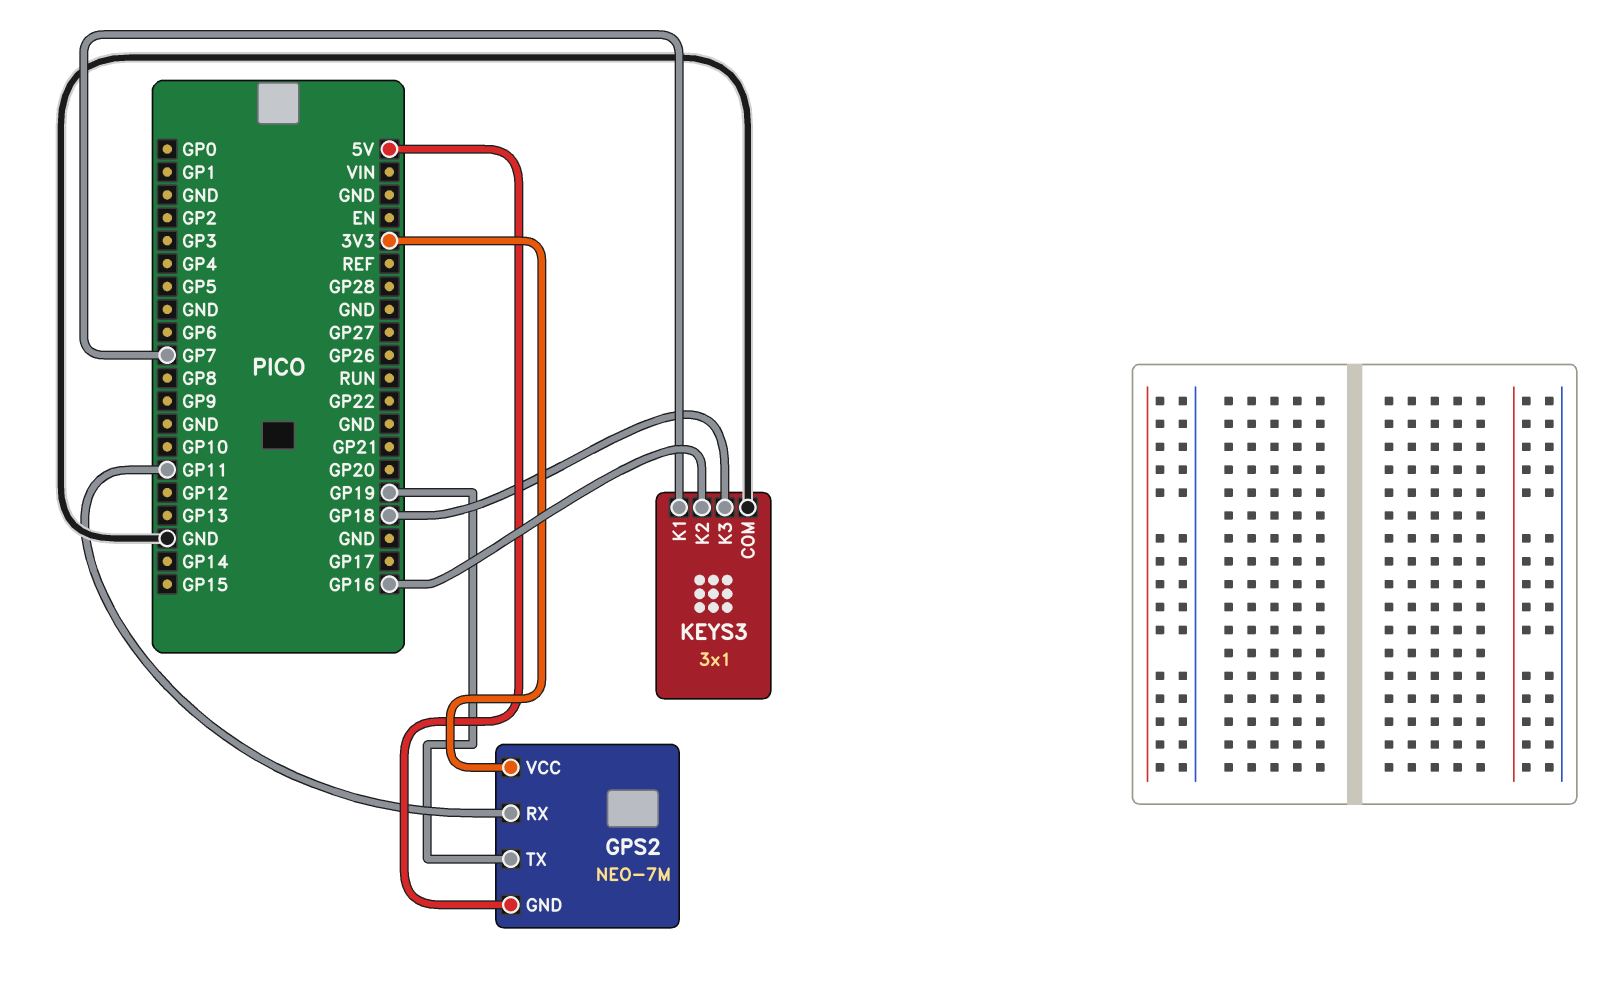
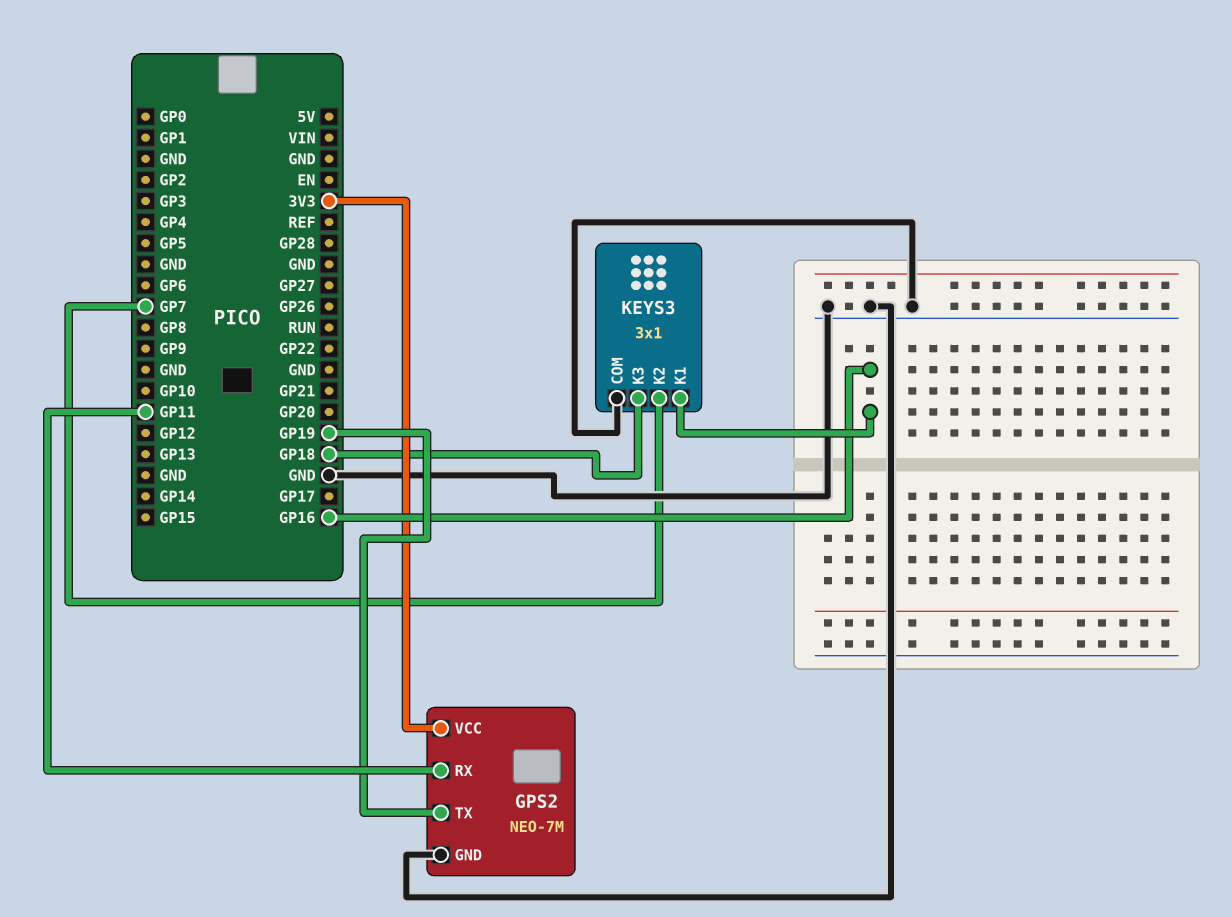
GPS2 pin GND: 5V -> GND
KEYS3 pin K1: GP7 -> GP16
KEYS3 pin K2: GP16 -> GP7

